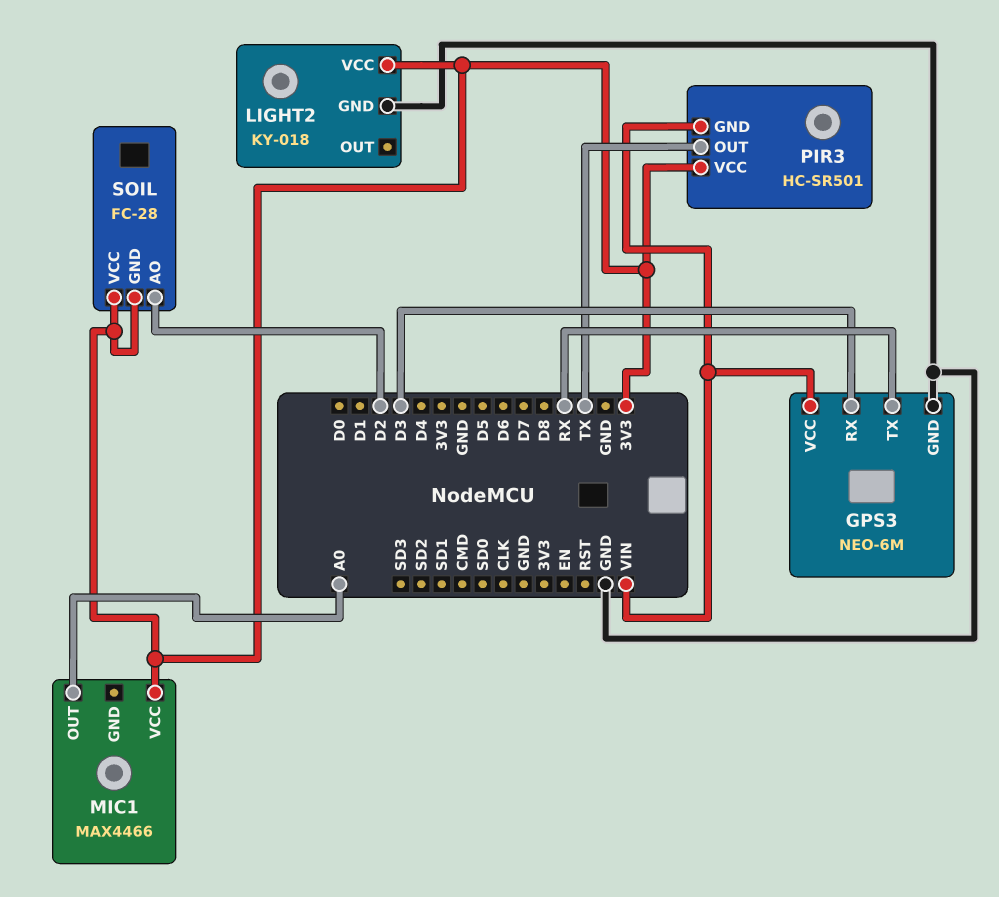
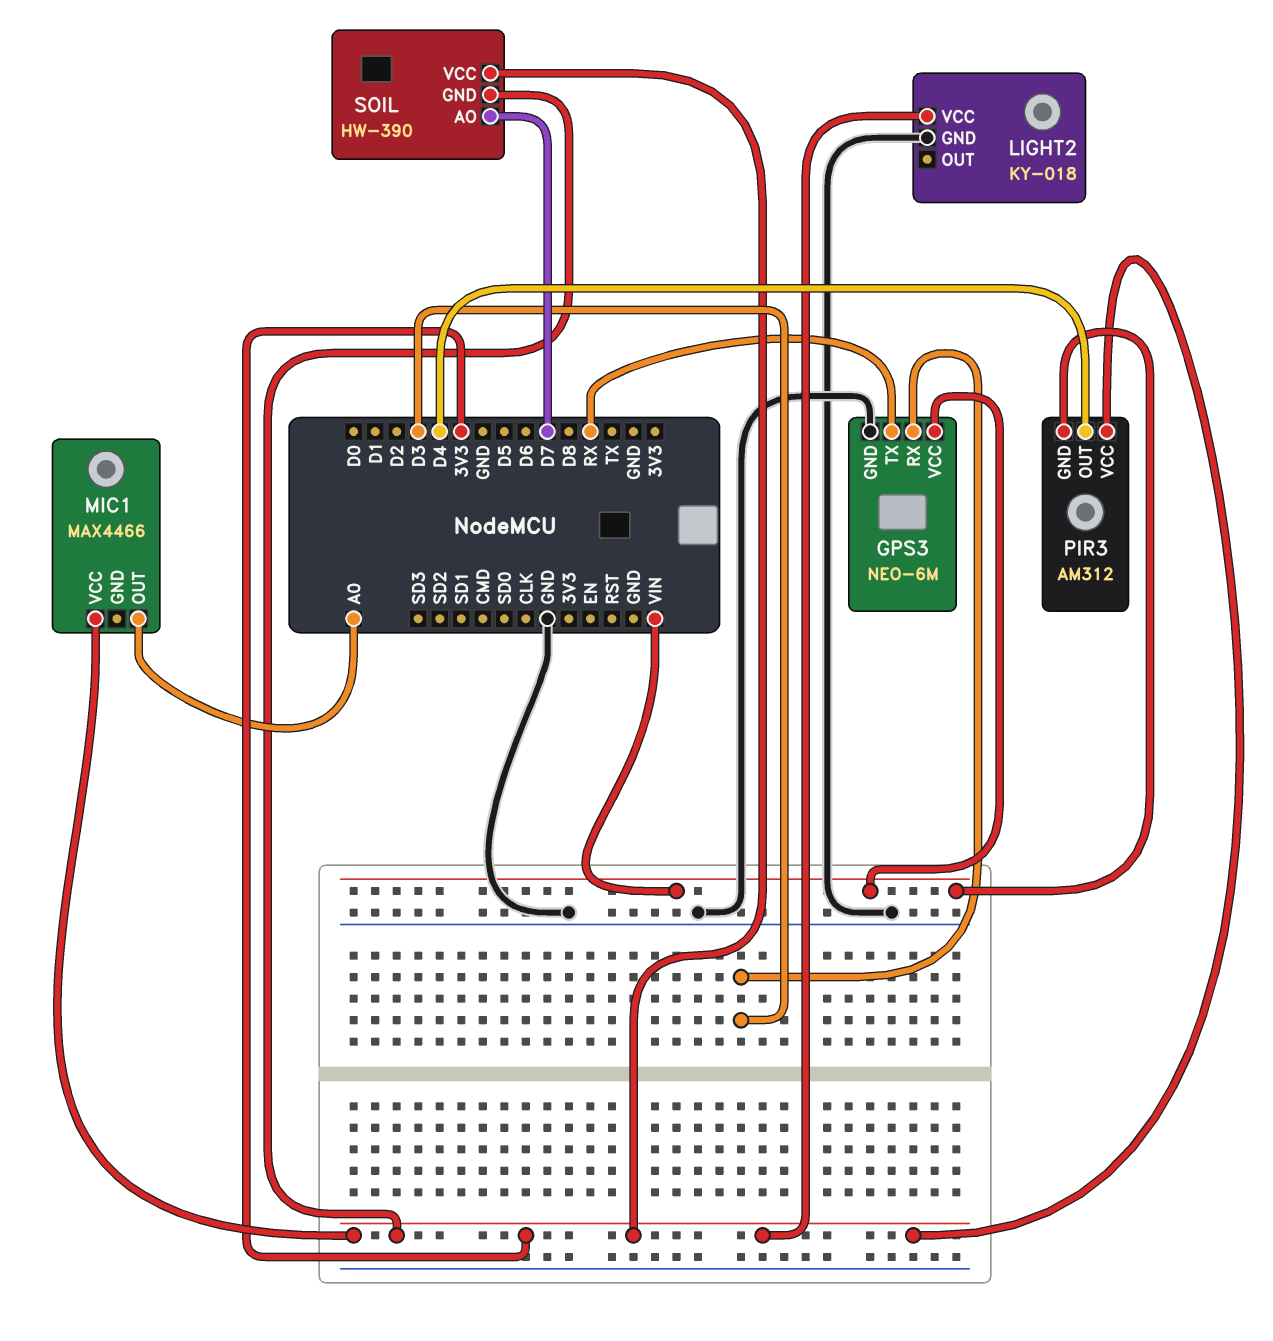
PIR3: HC-SR501 -> AM312
PIR3 pin OUT: TX -> D4
SOIL: FC-28 -> HW-390
SOIL pin AO: D2 -> D7

